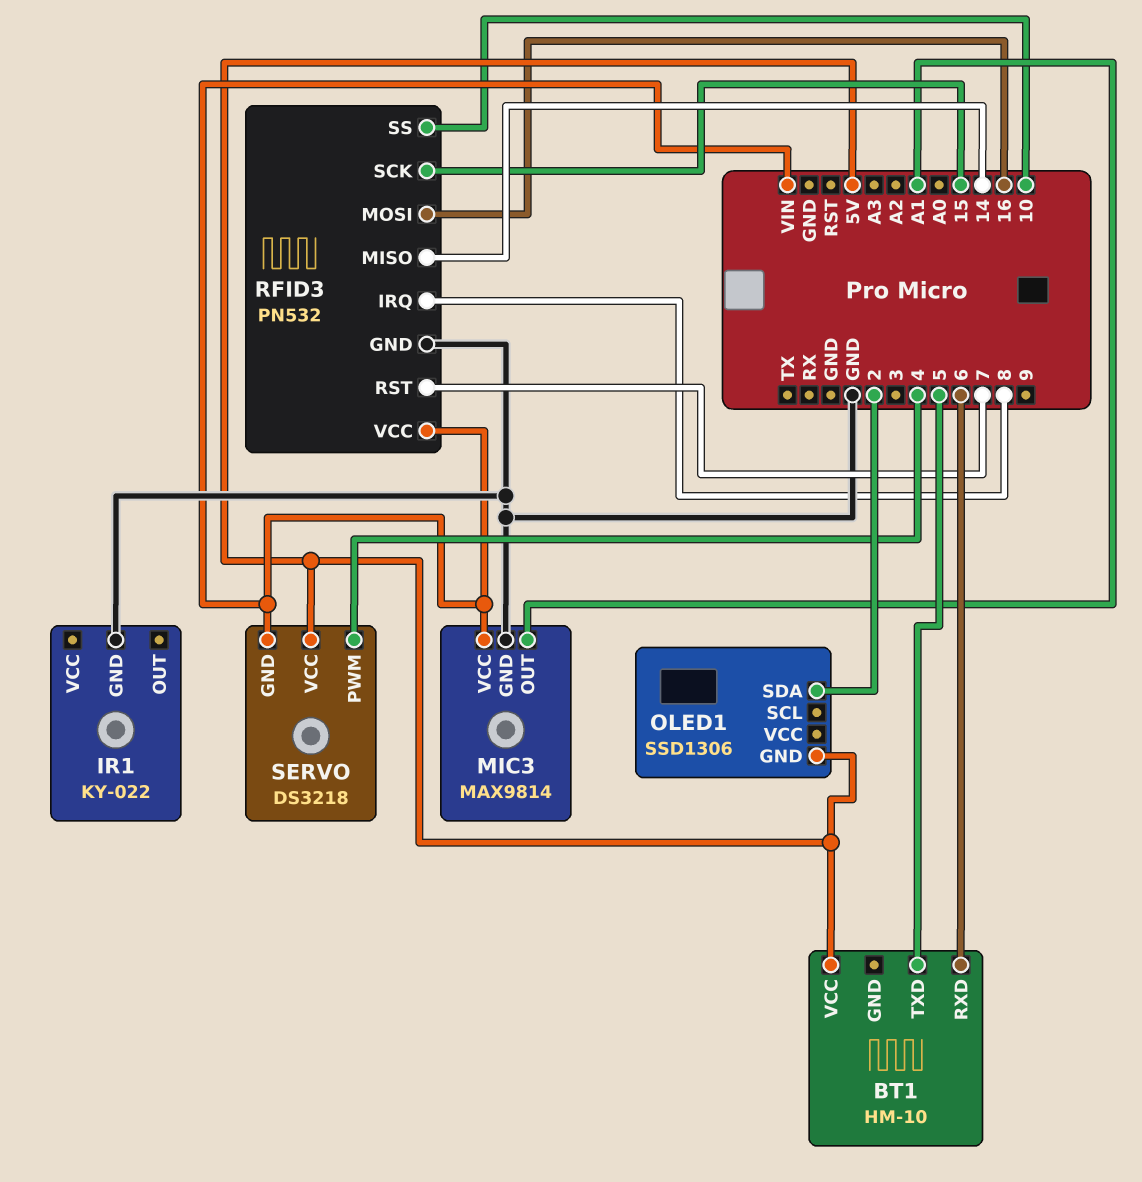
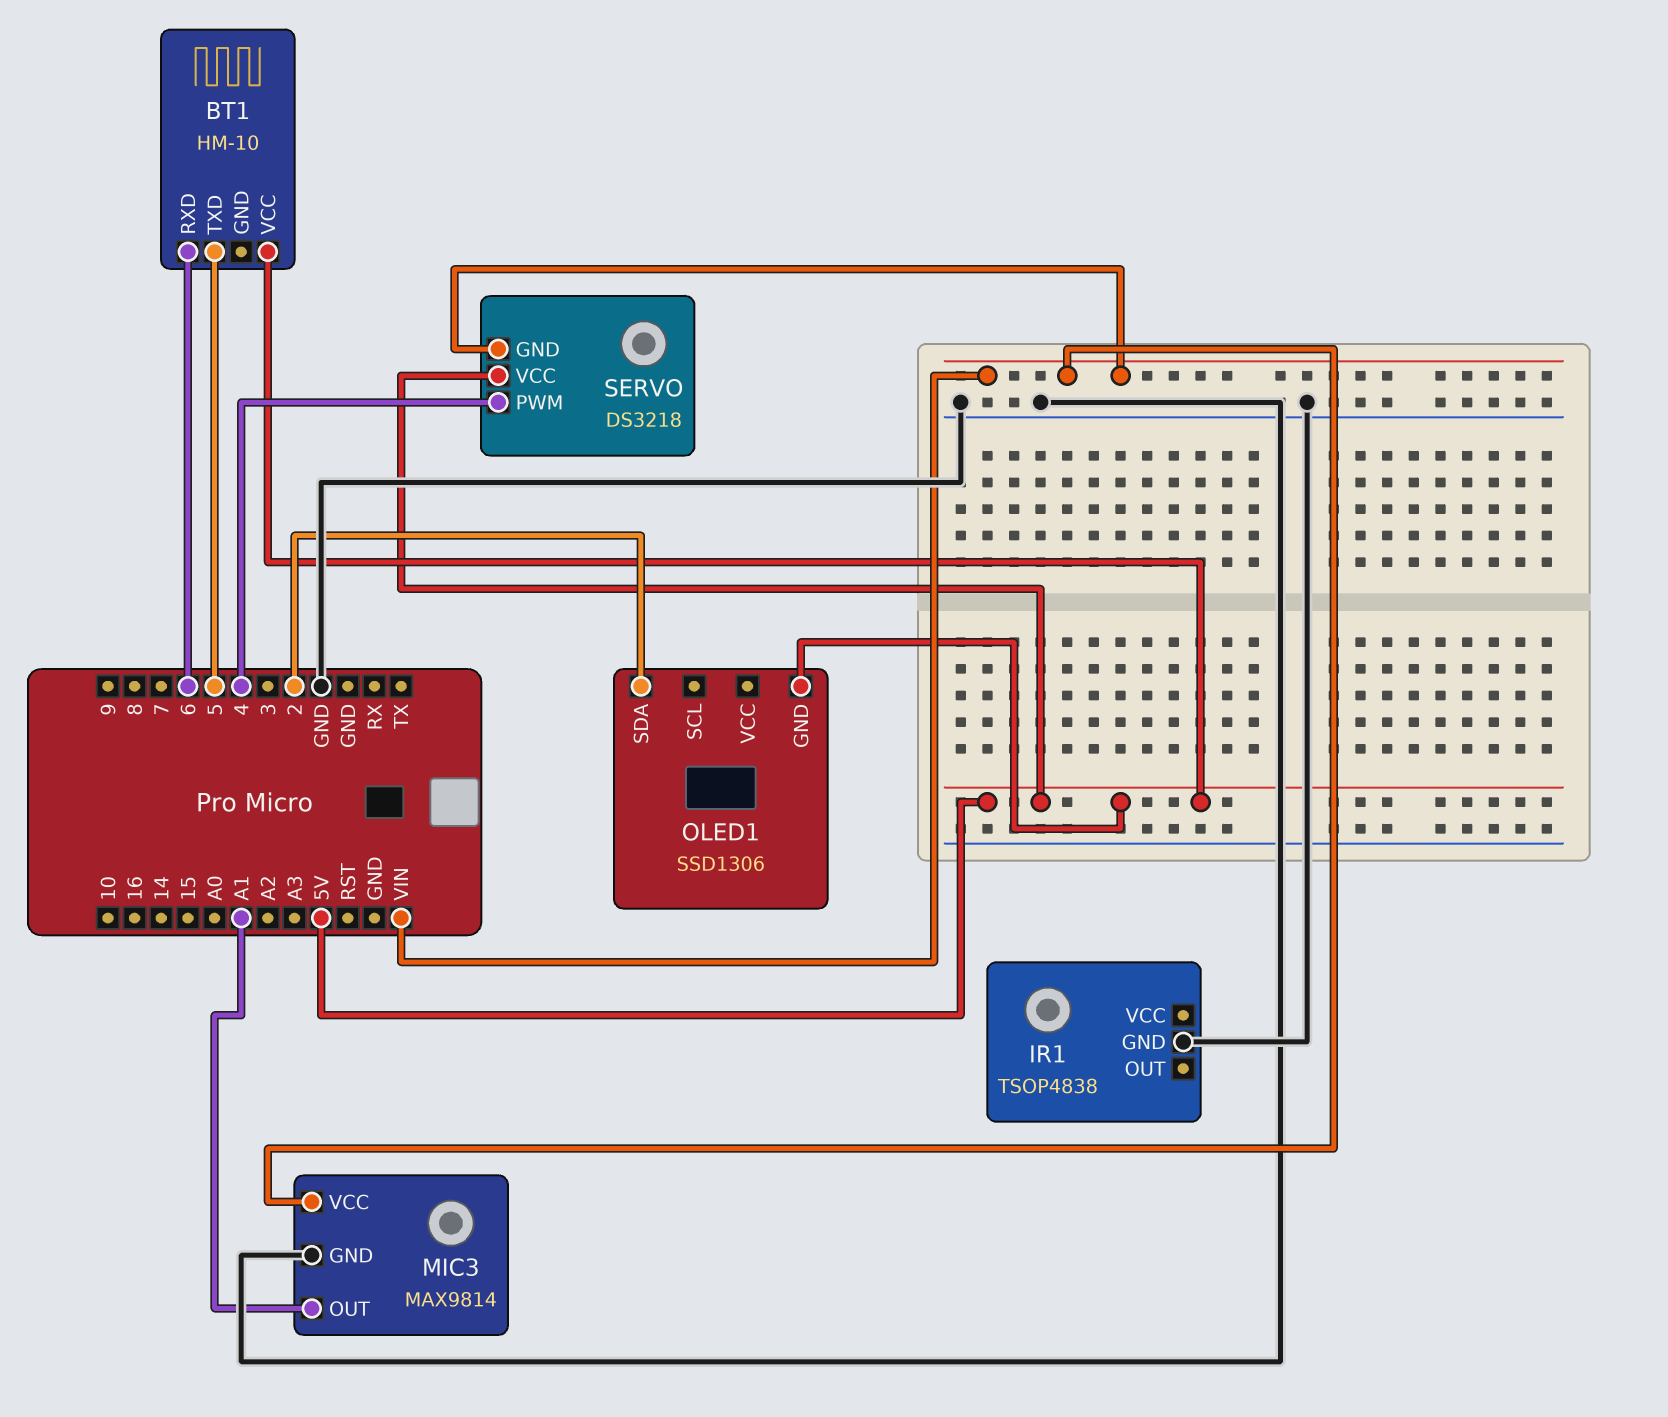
IR1: KY-022 -> TSOP4838
RFID3: PN532 -> none
RFID3 pin GND: GND -> none
RFID3 pin IRQ: 8 -> none
RFID3 pin MISO: 14 -> none
RFID3 pin MOSI: 16 -> none
RFID3 pin RST: 7 -> none
RFID3 pin SCK: 15 -> none
RFID3 pin SS: 10 -> none
RFID3 pin VCC: VIN -> none

